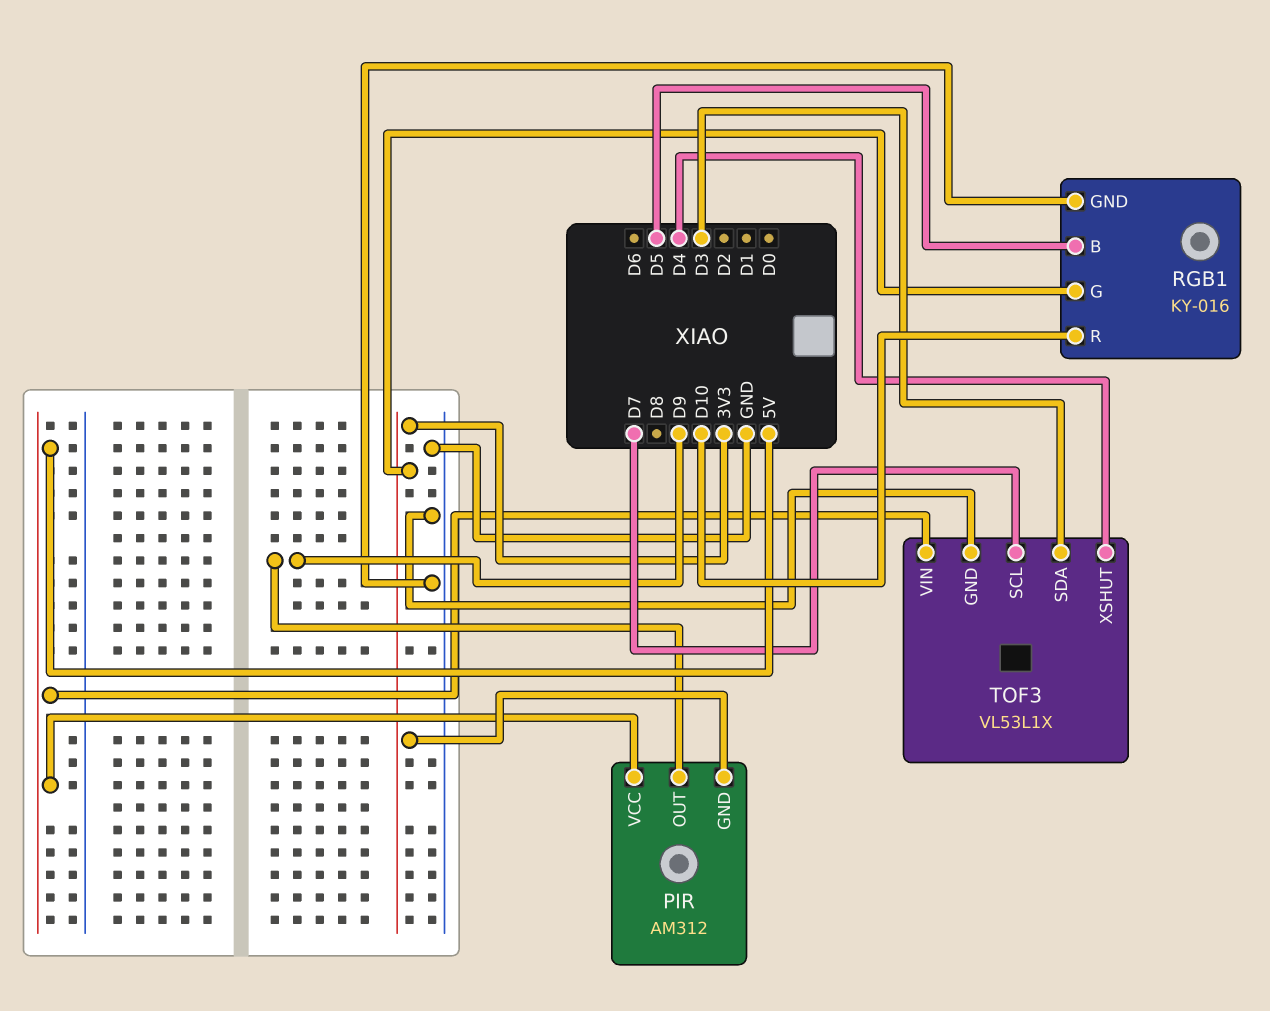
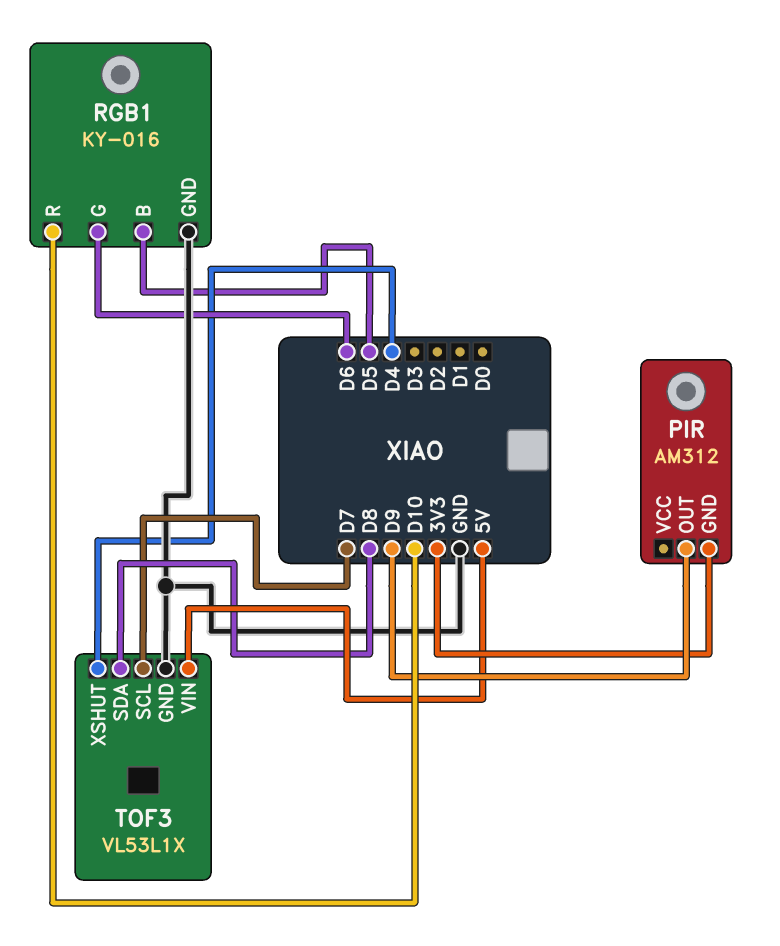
PIR pin VCC: 5V -> none
RGB1 pin G: 3V3 -> D6
TOF3 pin SDA: D3 -> D8

